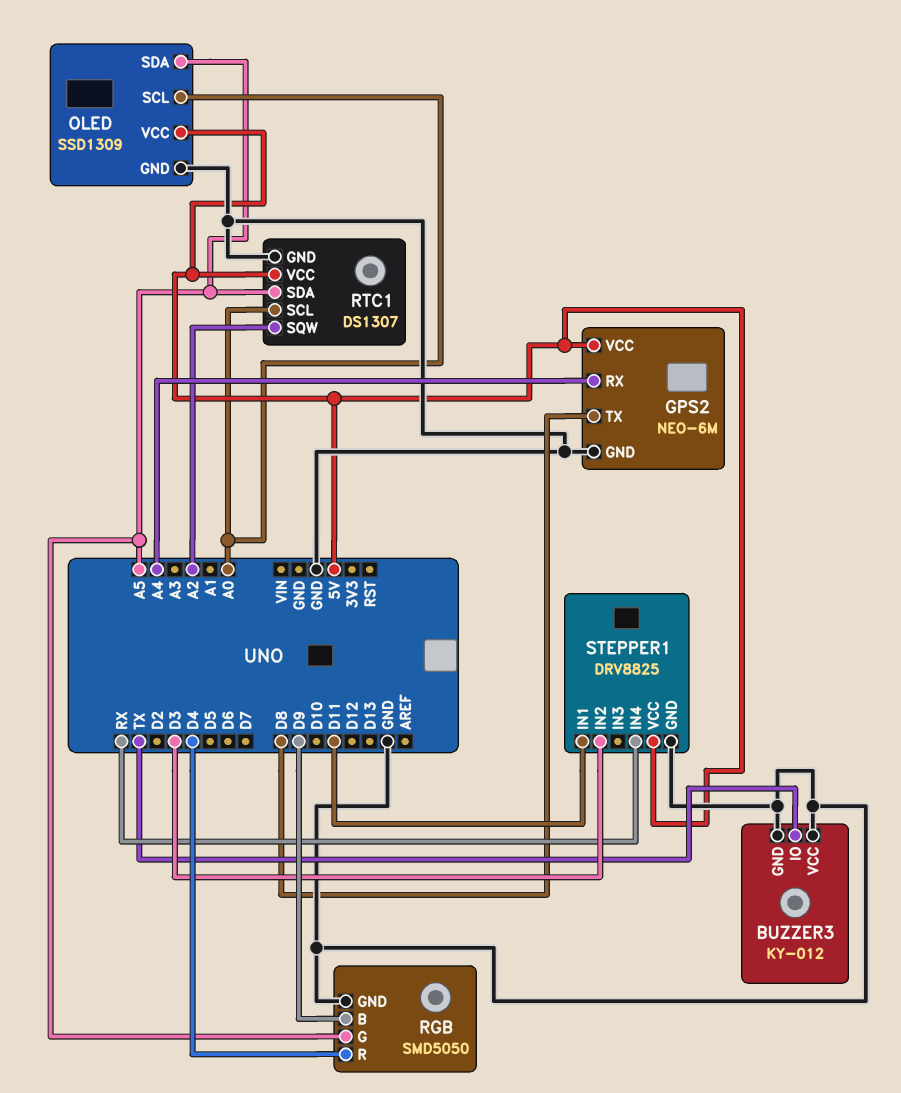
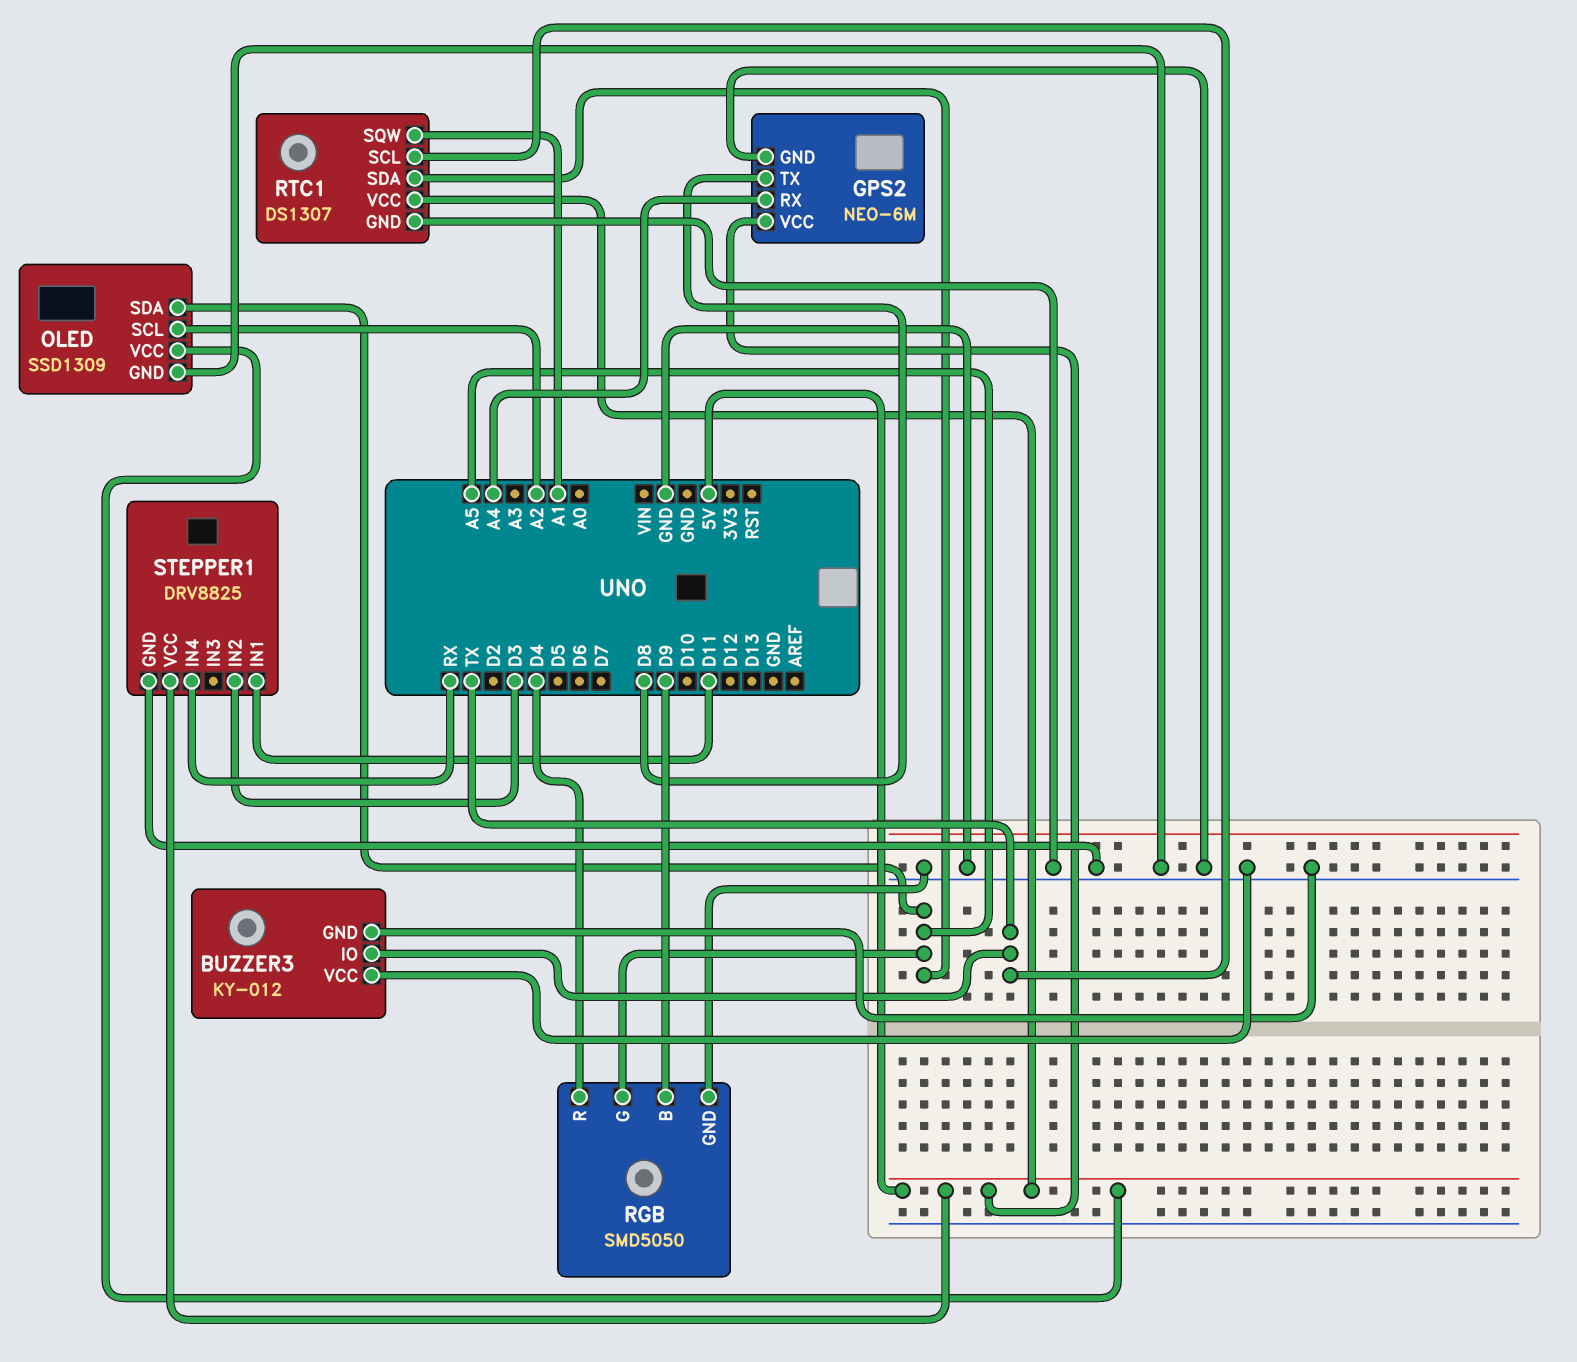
OLED pin SCL: A0 -> A2
RTC1 pin SCL: A0 -> TX
RTC1 pin SQW: A2 -> A1

